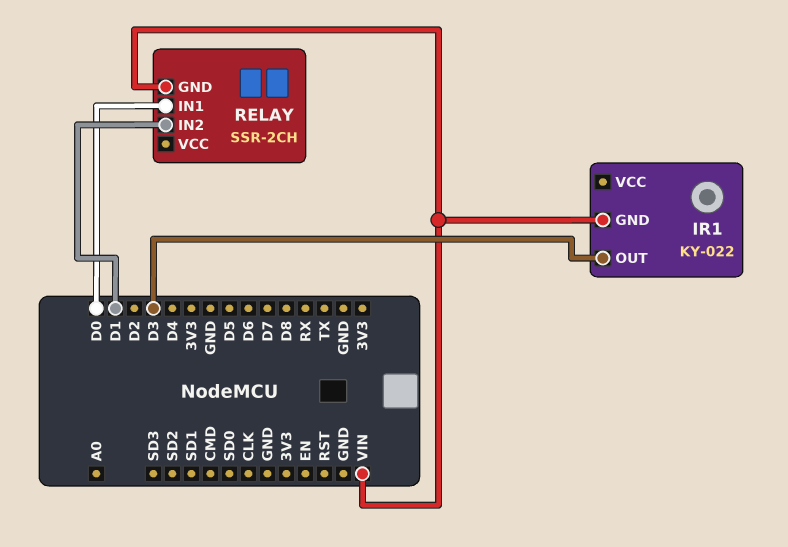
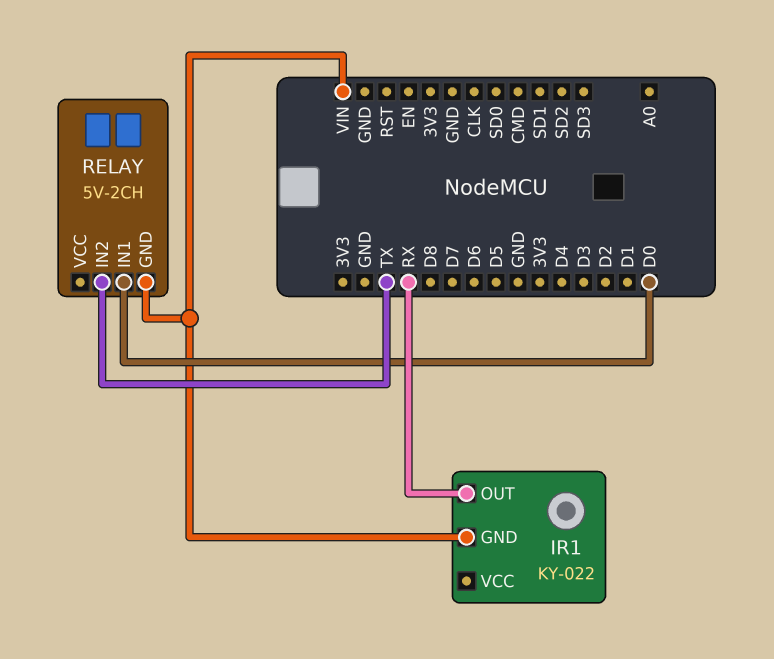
IR1 pin OUT: D3 -> RX
RELAY: SSR-2CH -> 5V-2CH
RELAY pin IN2: D1 -> TX

